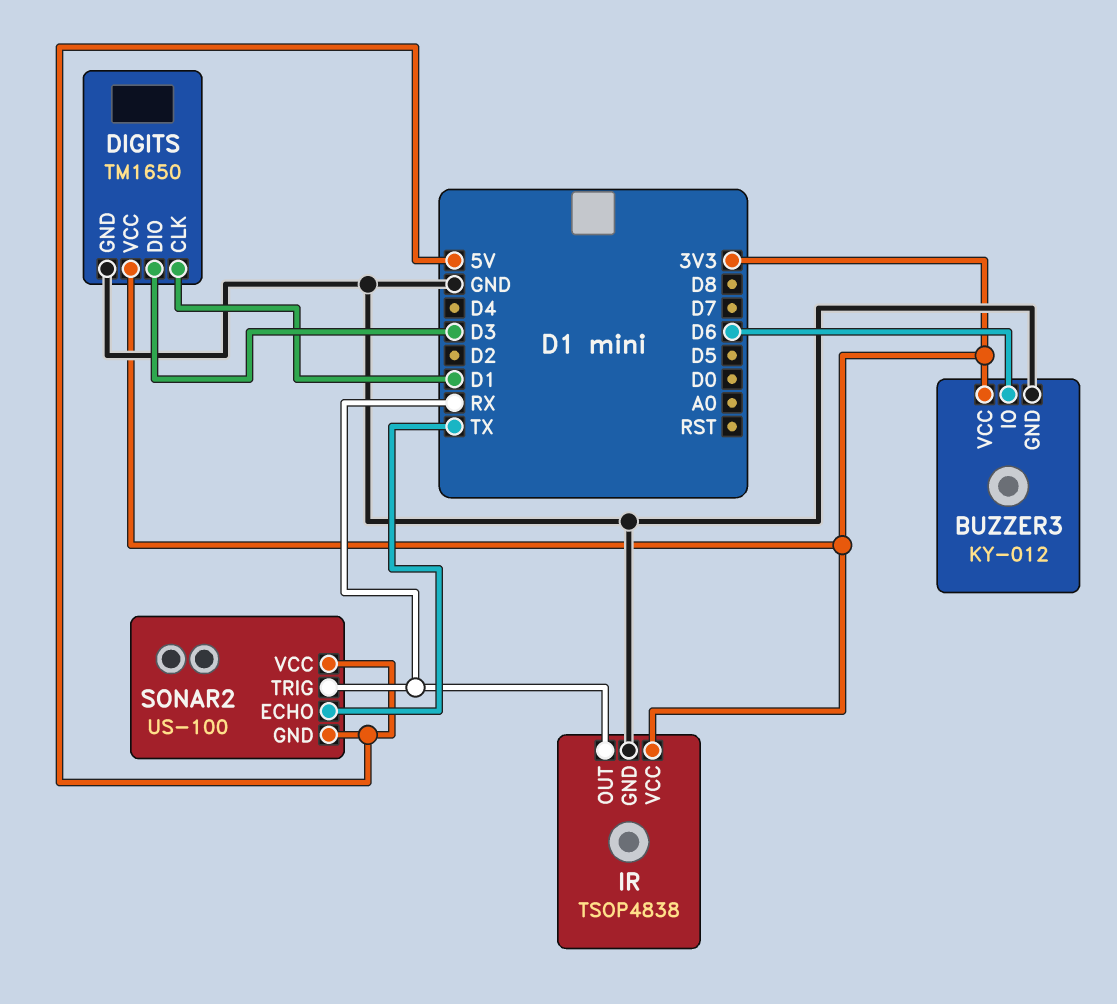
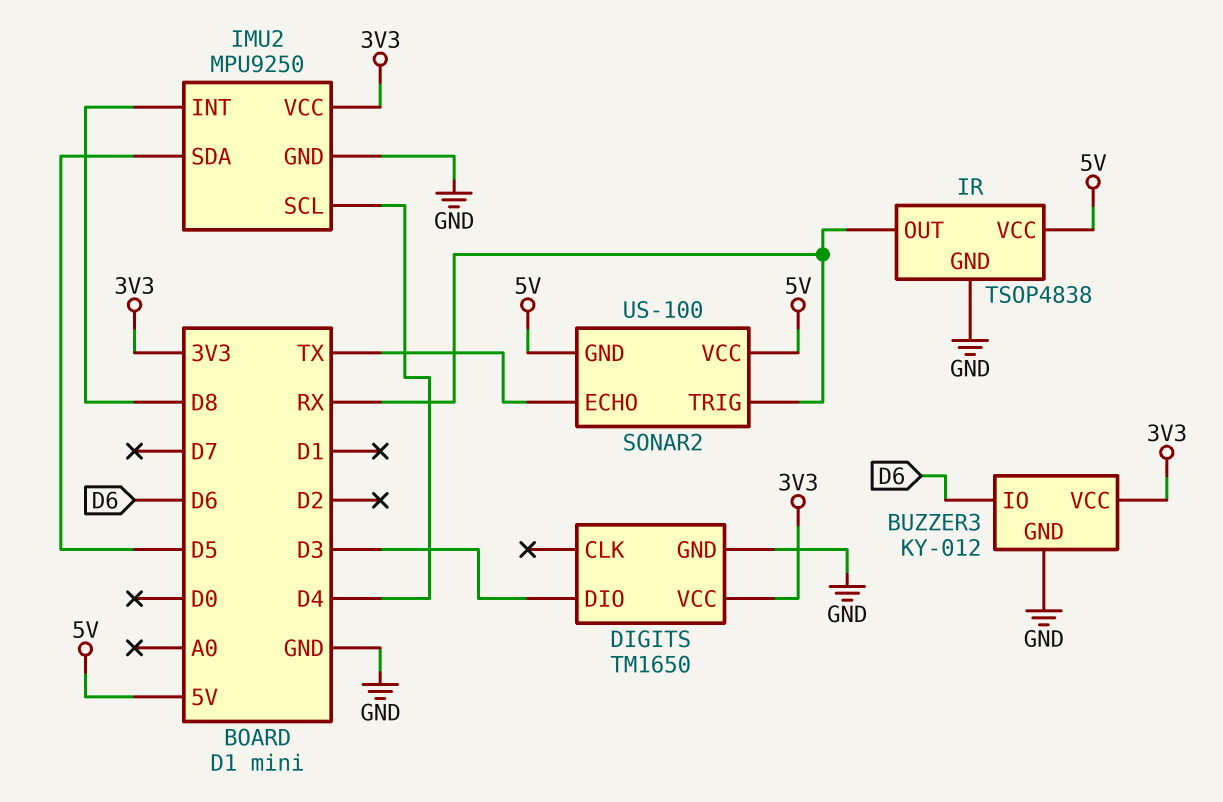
DIGITS pin CLK: D1 -> none
IMU2: none -> MPU9250
IMU2 pin GND: none -> GND
IMU2 pin INT: none -> D8
IMU2 pin SCL: none -> D4
IMU2 pin SDA: none -> D5
IMU2 pin VCC: none -> 3V3
IR pin VCC: 3V3 -> 5V

